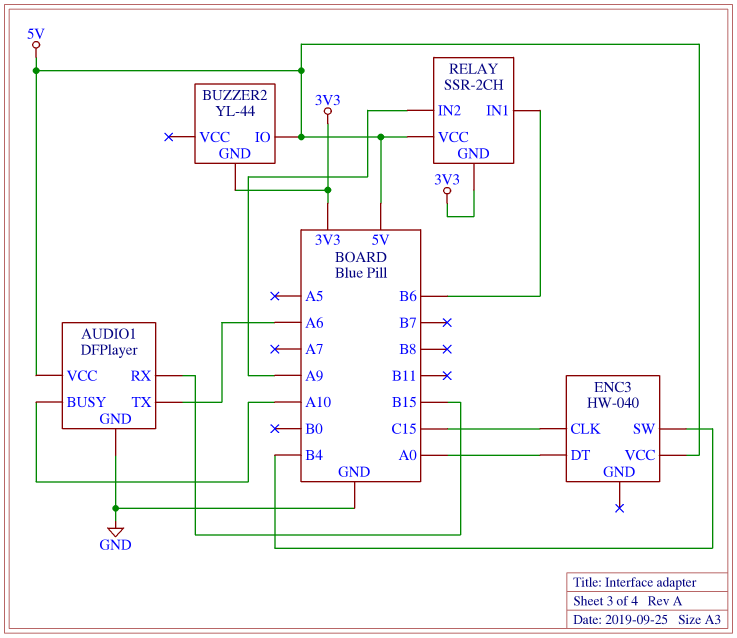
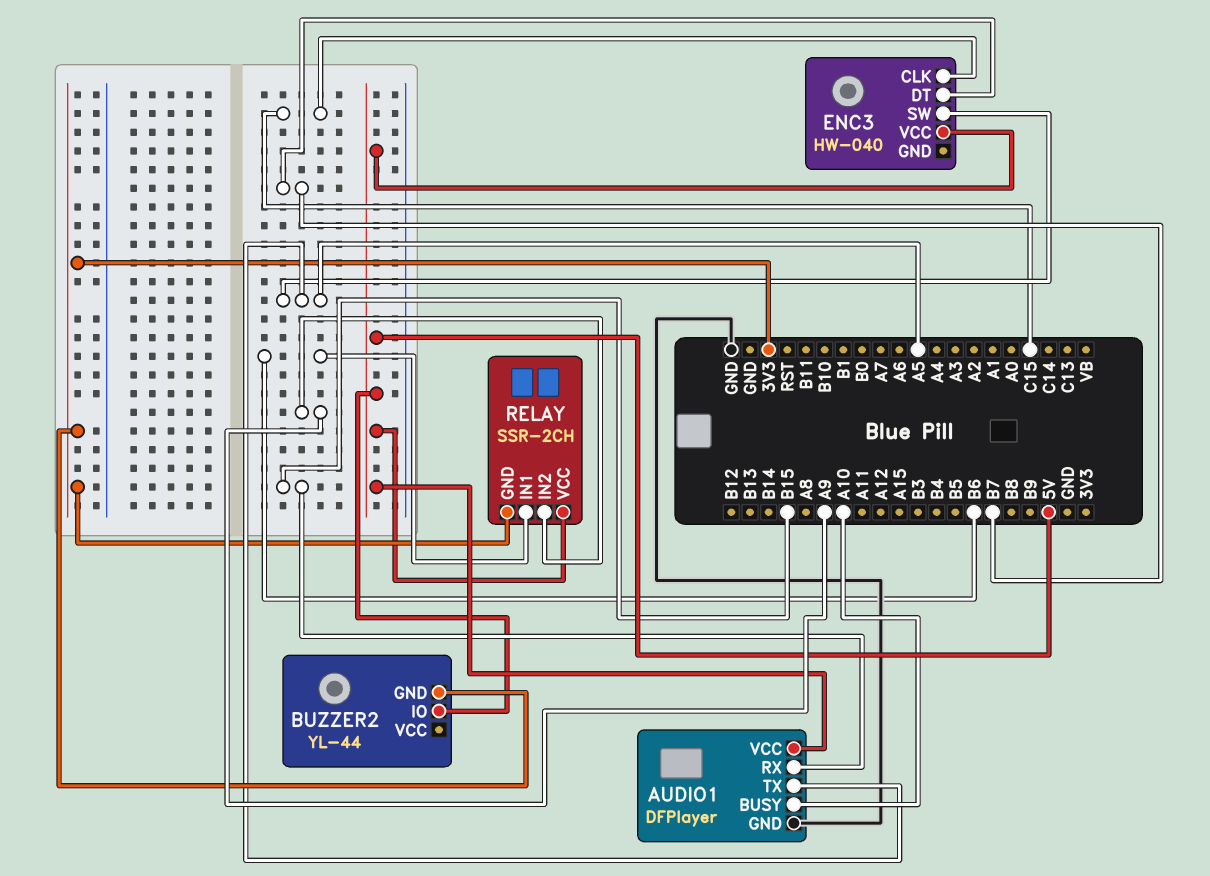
AUDIO1 pin TX: A6 -> A5
ENC3 pin DT: A0 -> B7
ENC3 pin SW: B4 -> A5

